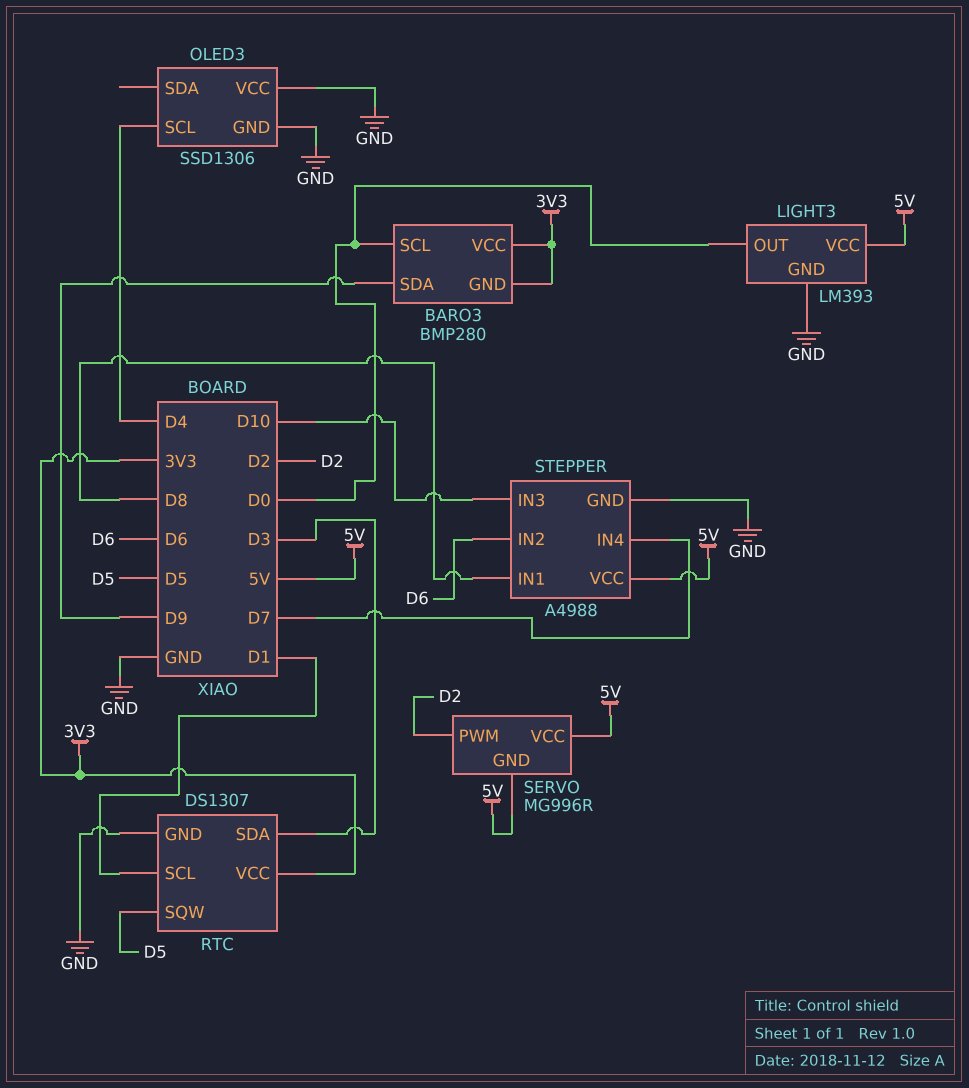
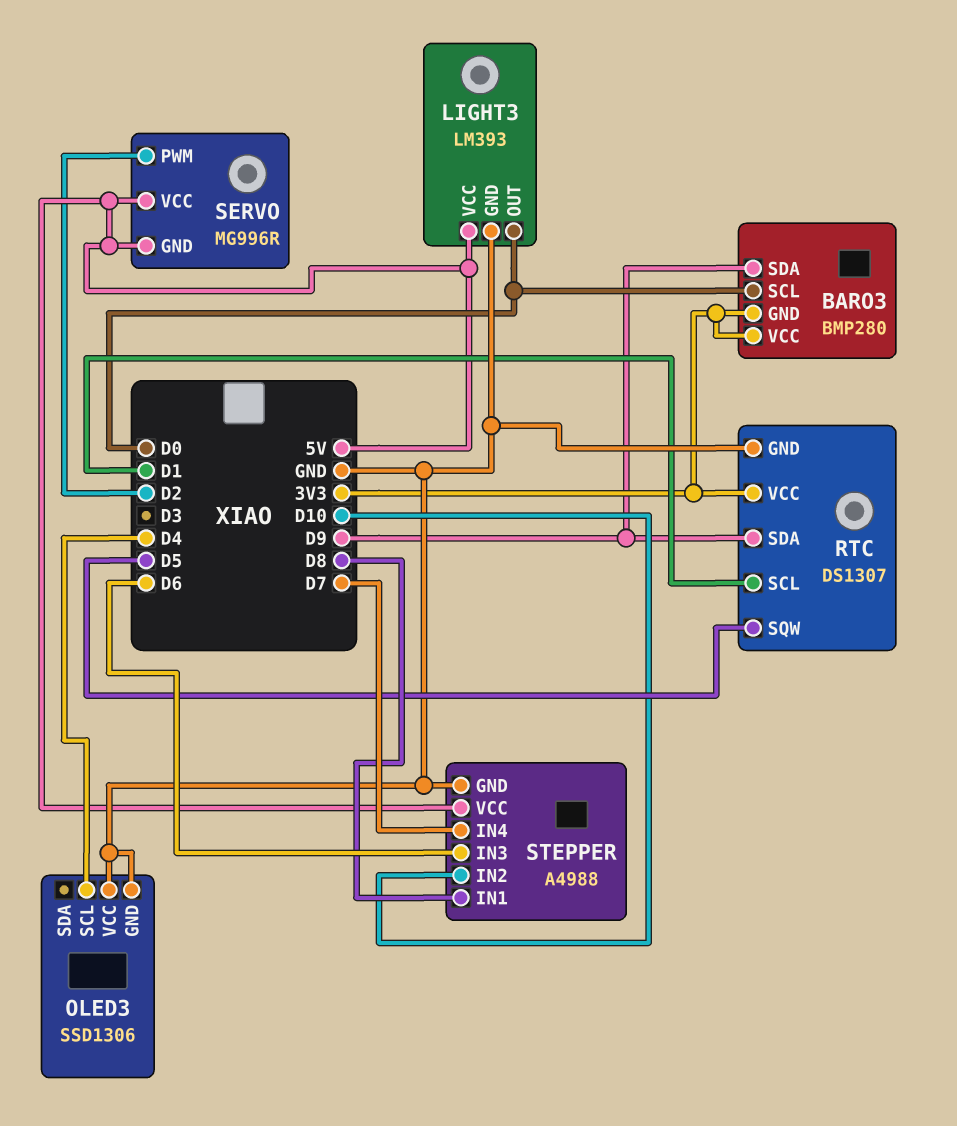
RTC pin SDA: D3 -> D9
STEPPER pin IN2: D6 -> D10
STEPPER pin IN3: D10 -> D6

